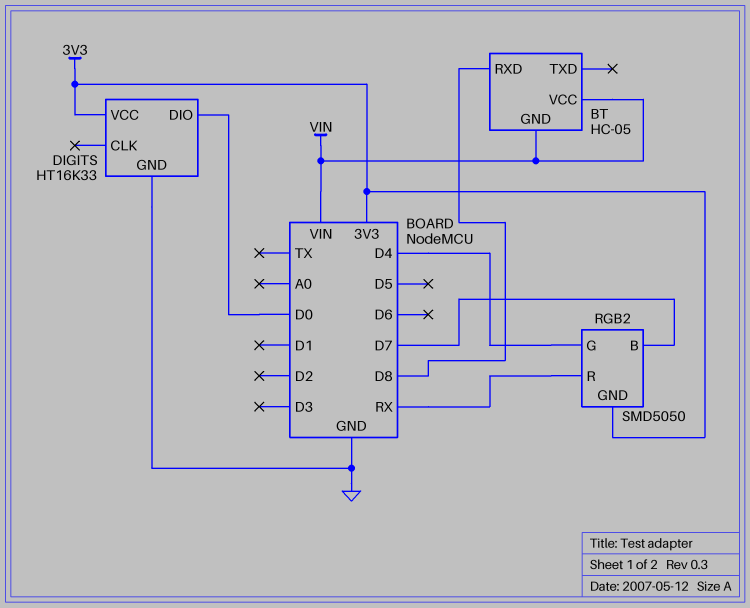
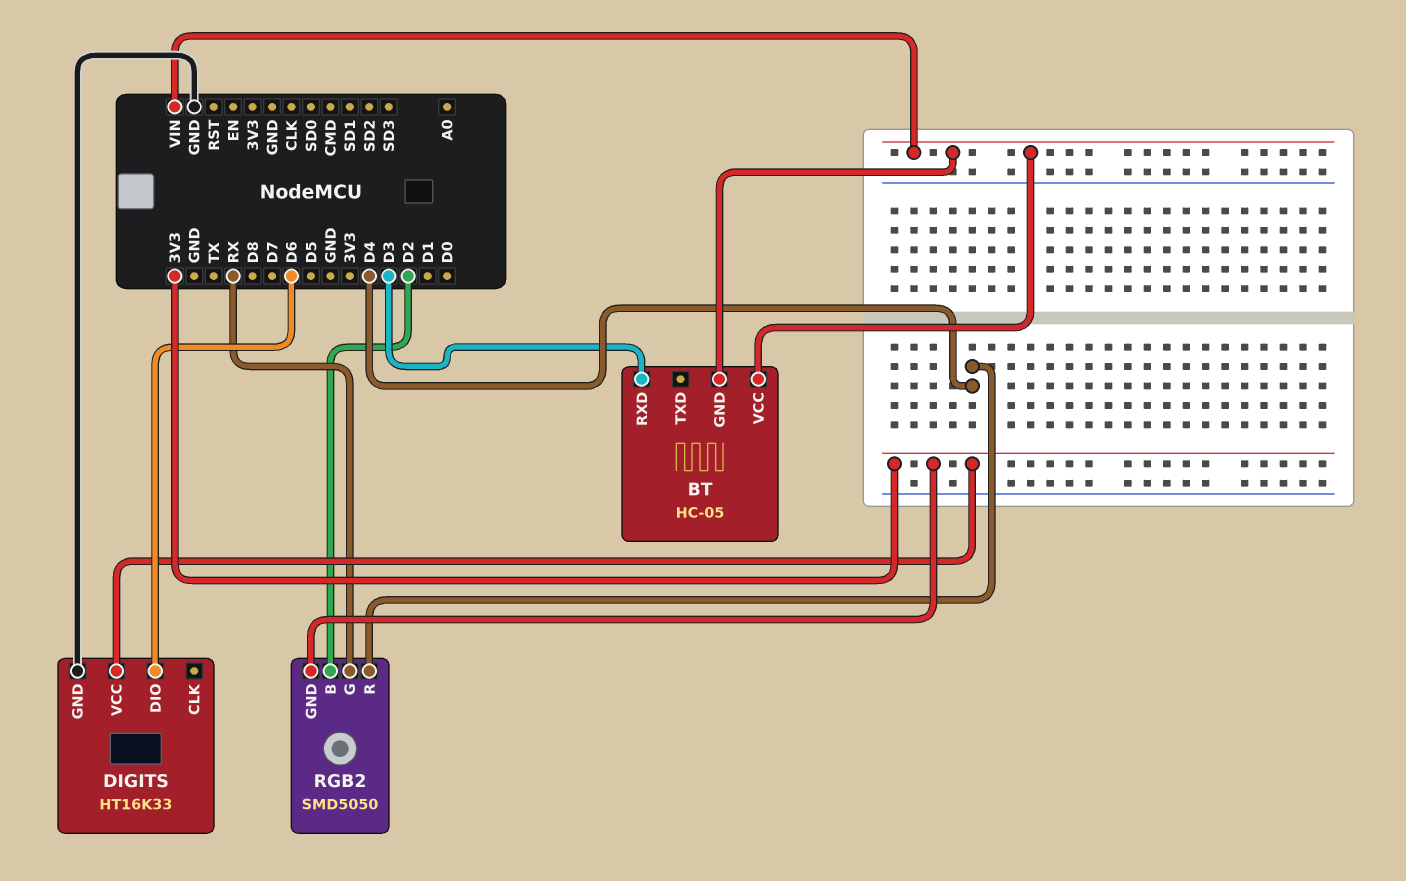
BT pin RXD: D8 -> D3
DIGITS pin DIO: D0 -> D6
RGB2 pin B: D7 -> D2
RGB2 pin G: D4 -> RX
RGB2 pin R: RX -> D4

